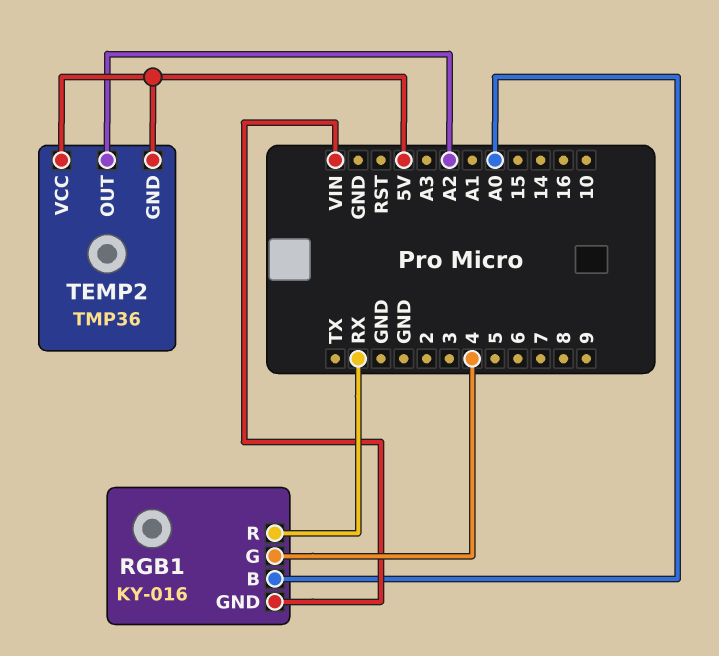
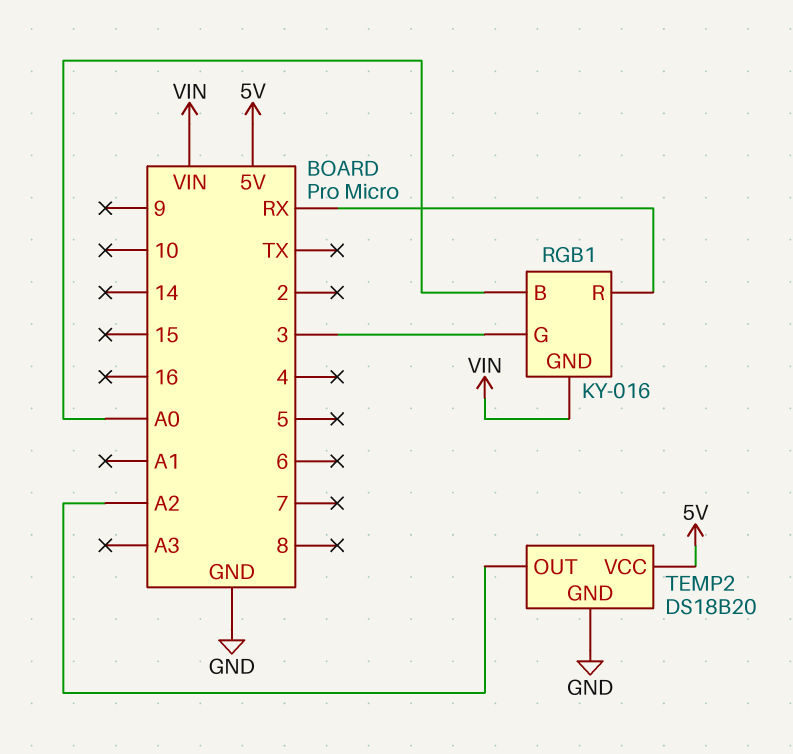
RGB1 pin G: 4 -> 3
TEMP2: TMP36 -> DS18B20
TEMP2 pin GND: 5V -> GND

